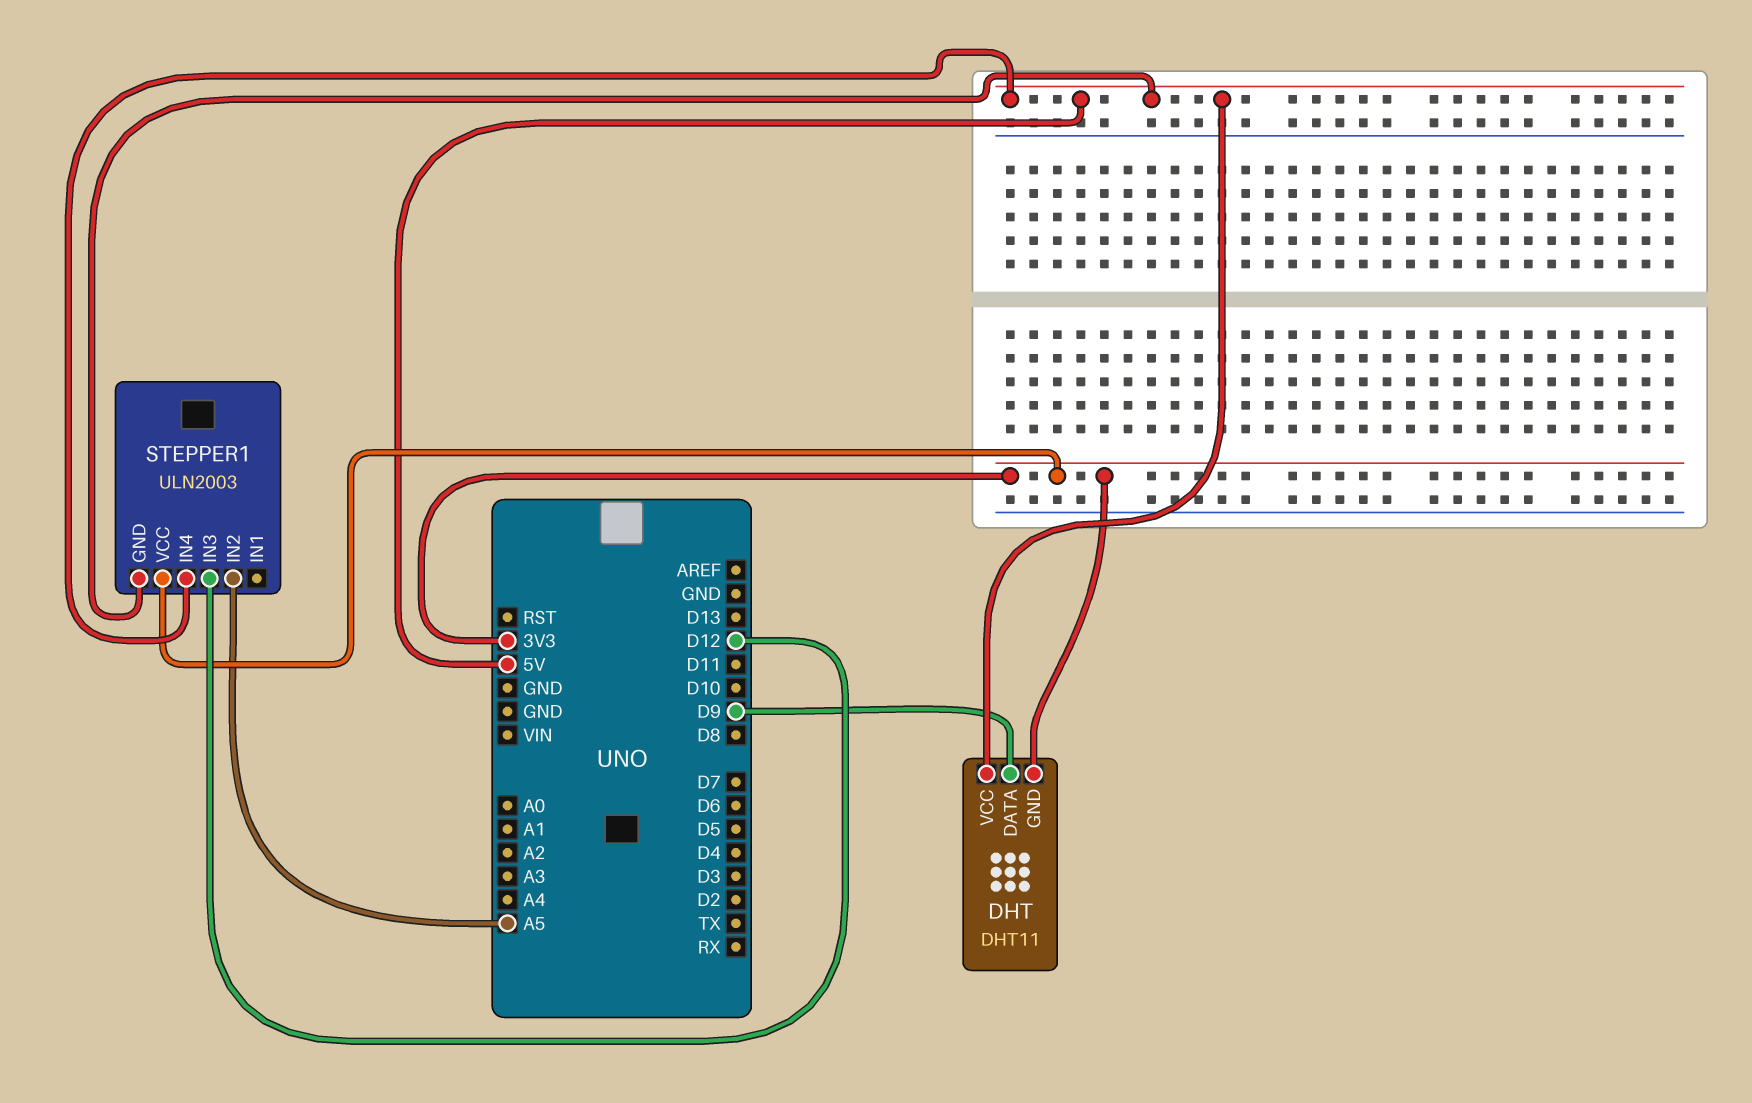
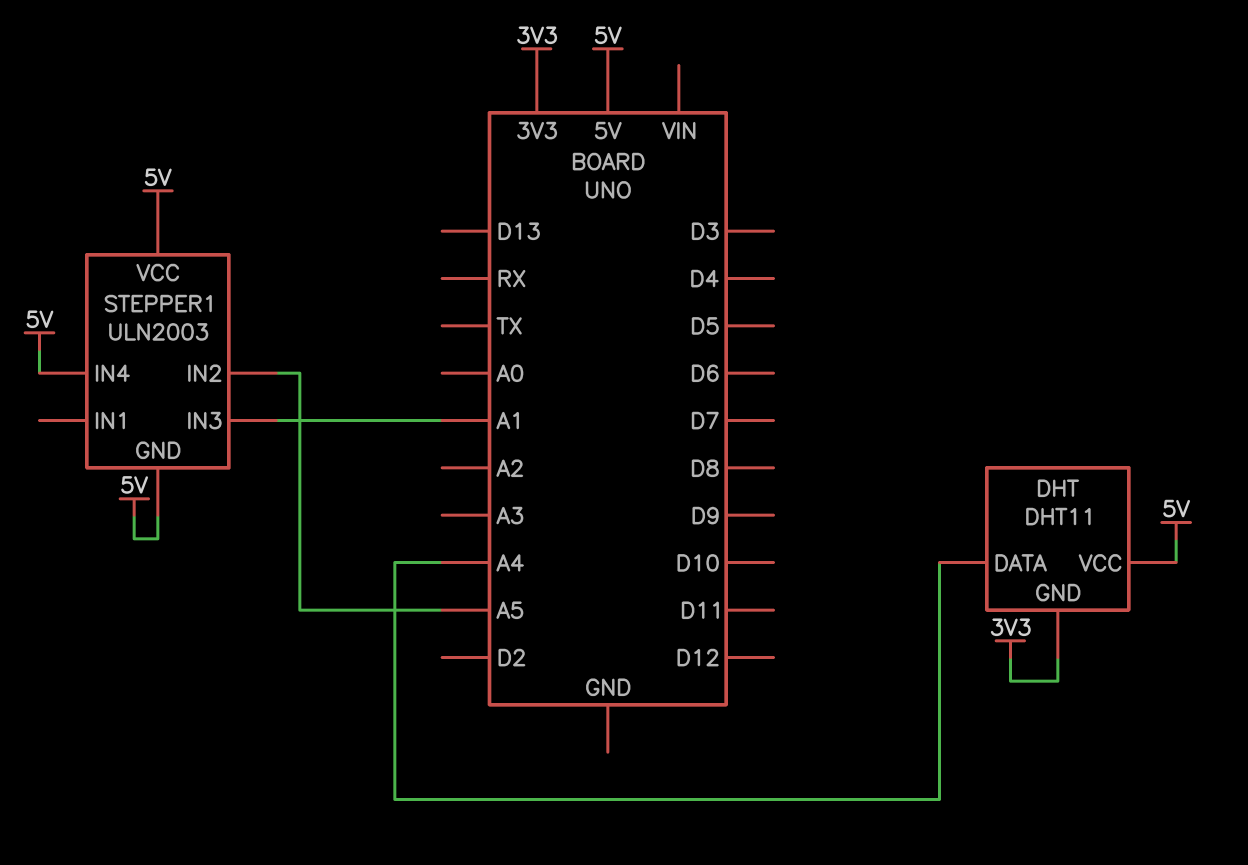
DHT pin DATA: D9 -> A4
STEPPER1 pin IN3: D12 -> A1
STEPPER1 pin VCC: 3V3 -> 5V

